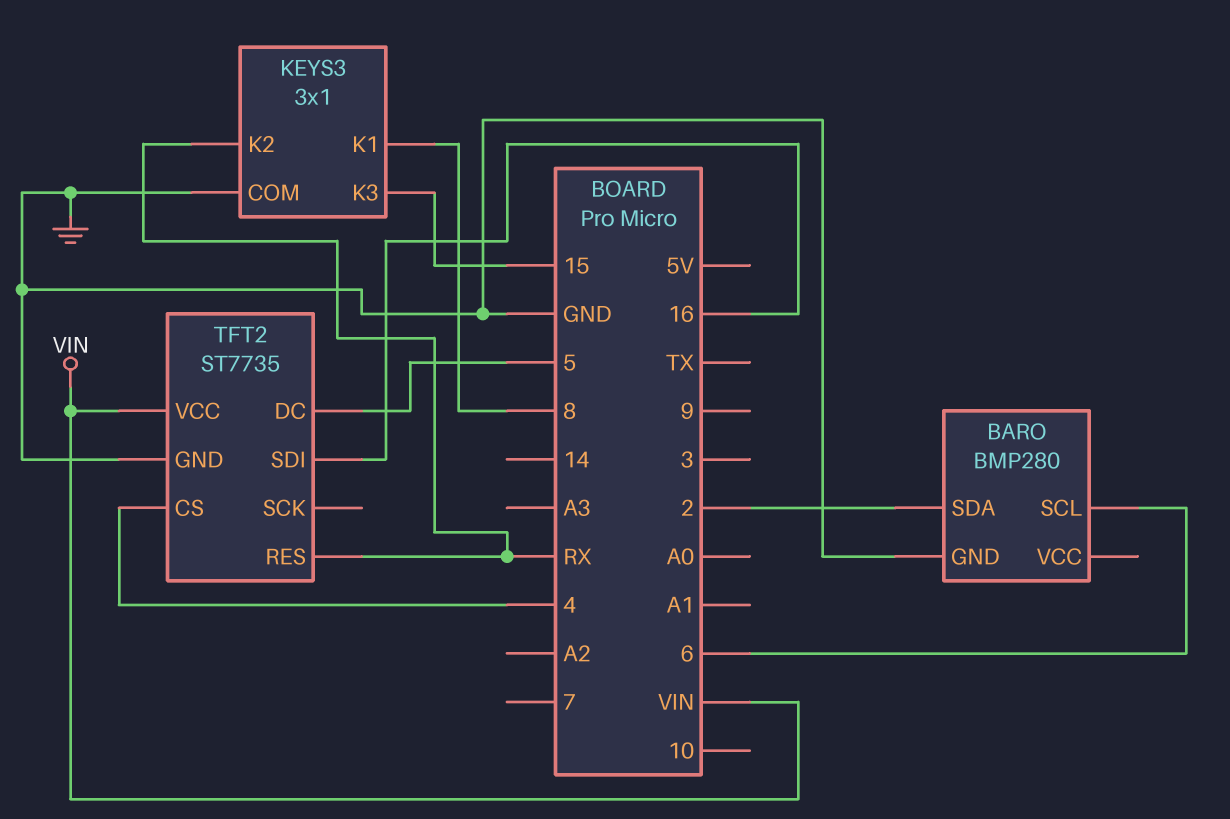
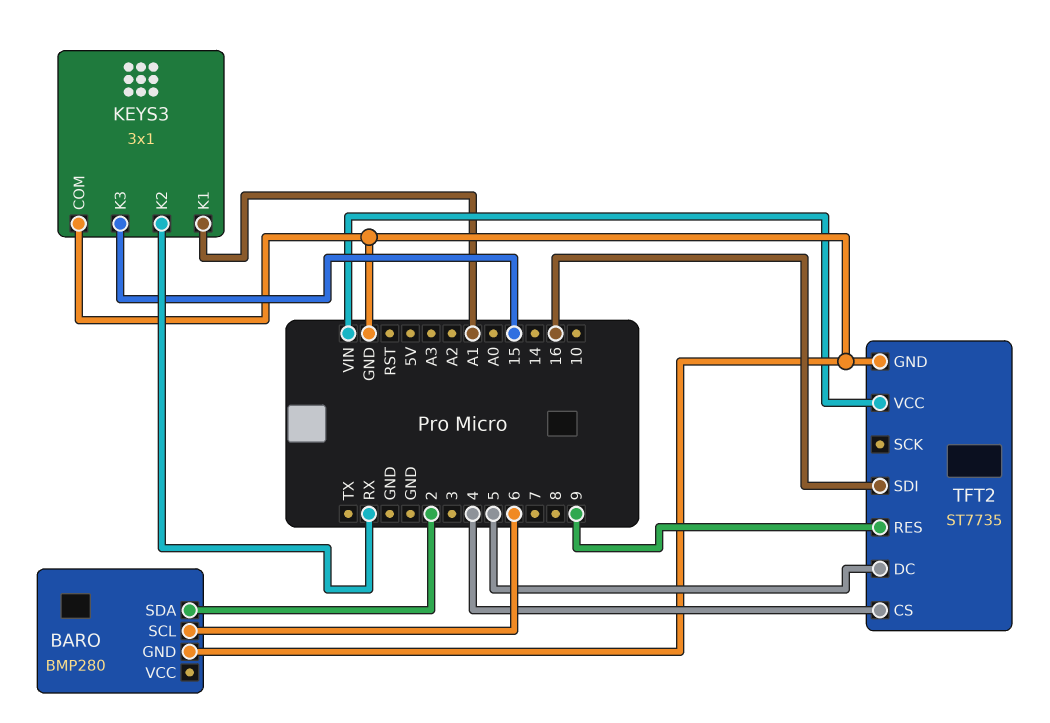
KEYS3 pin K1: 8 -> A1
TFT2 pin RES: RX -> 9

